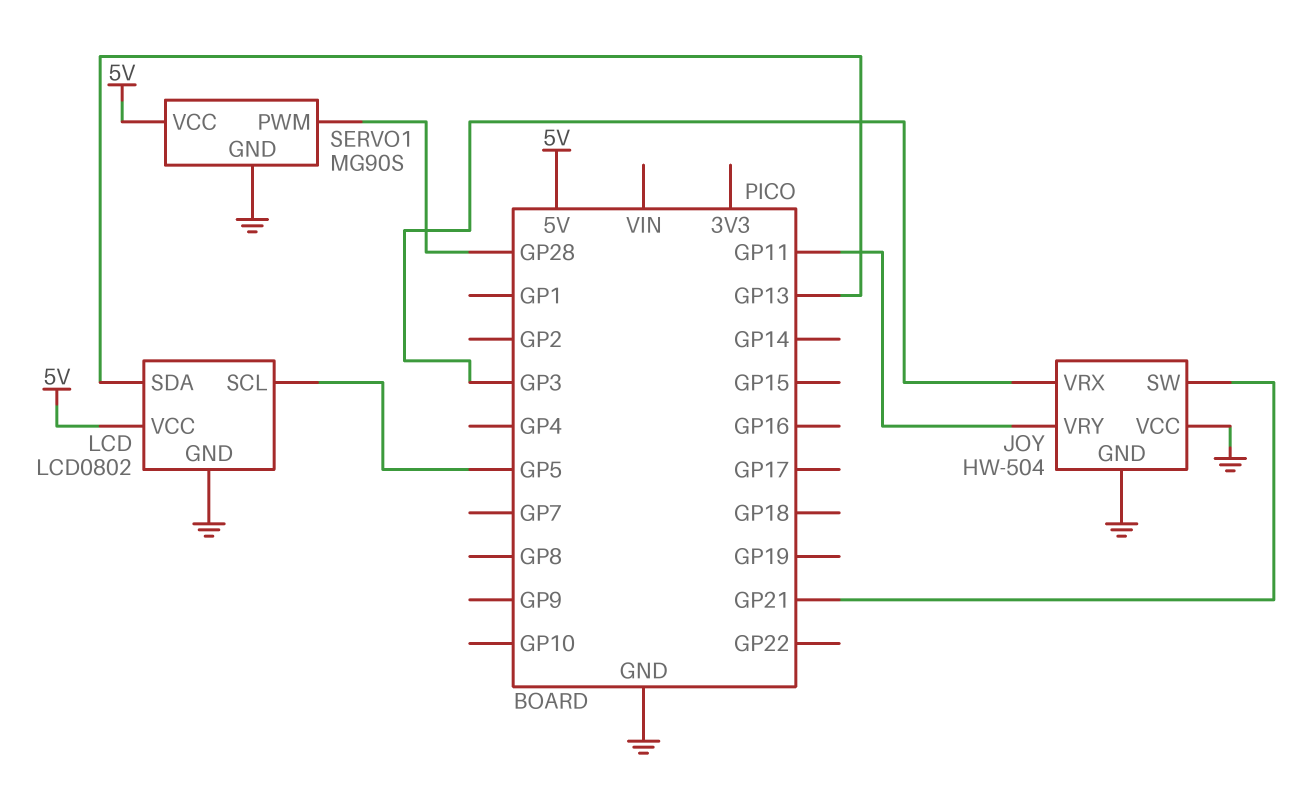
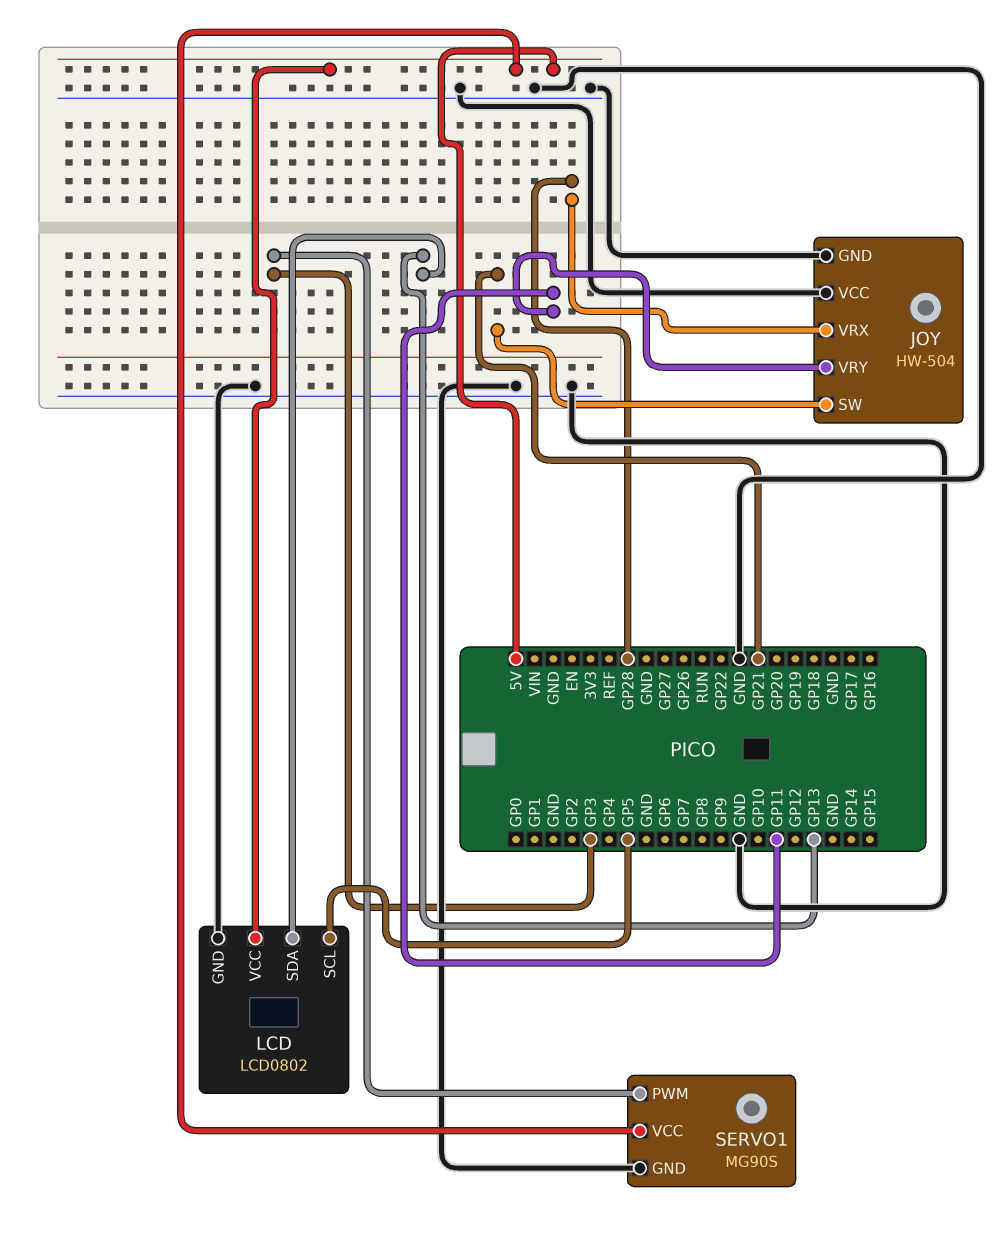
JOY pin VRX: GP3 -> GP28
SERVO1 pin PWM: GP28 -> GP3

